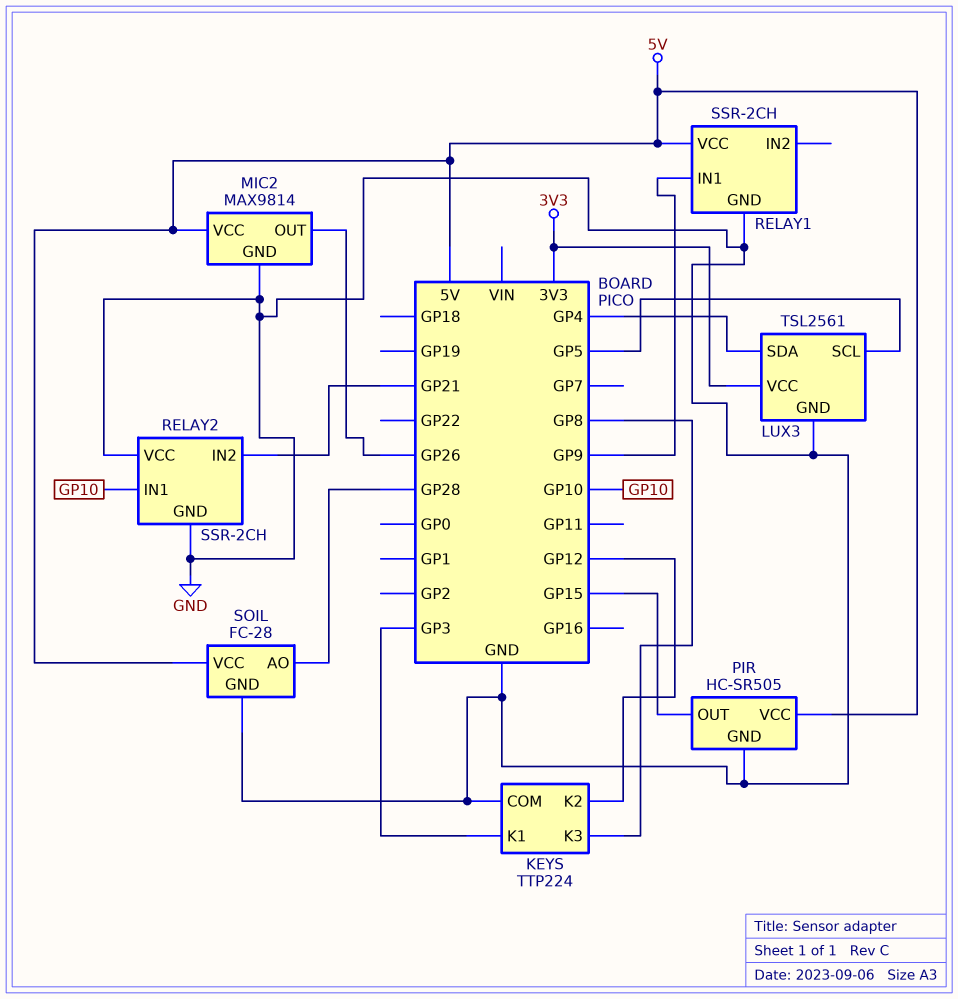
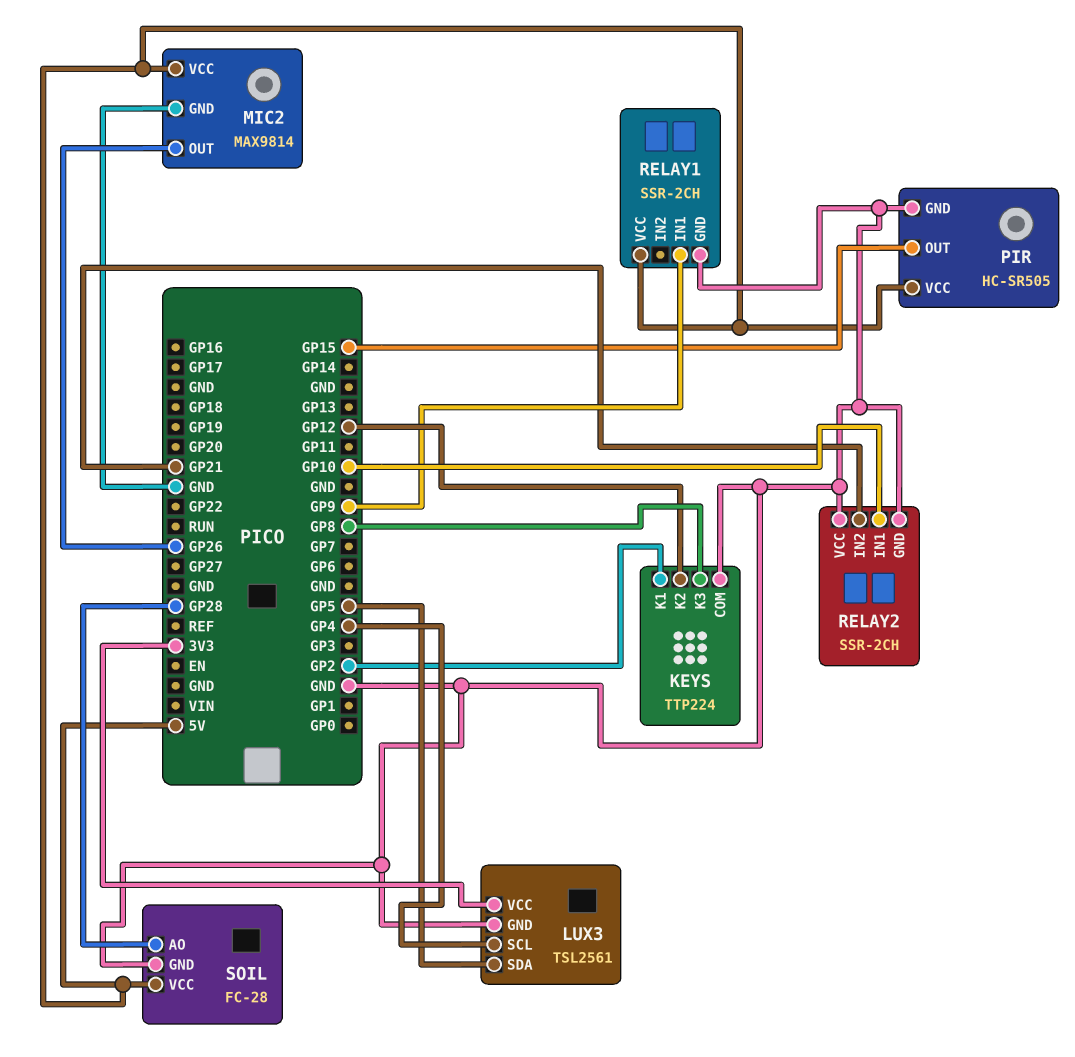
KEYS pin K1: GP3 -> GP2
LUX3 pin SCL: GP5 -> GP4
LUX3 pin SDA: GP4 -> GP5

